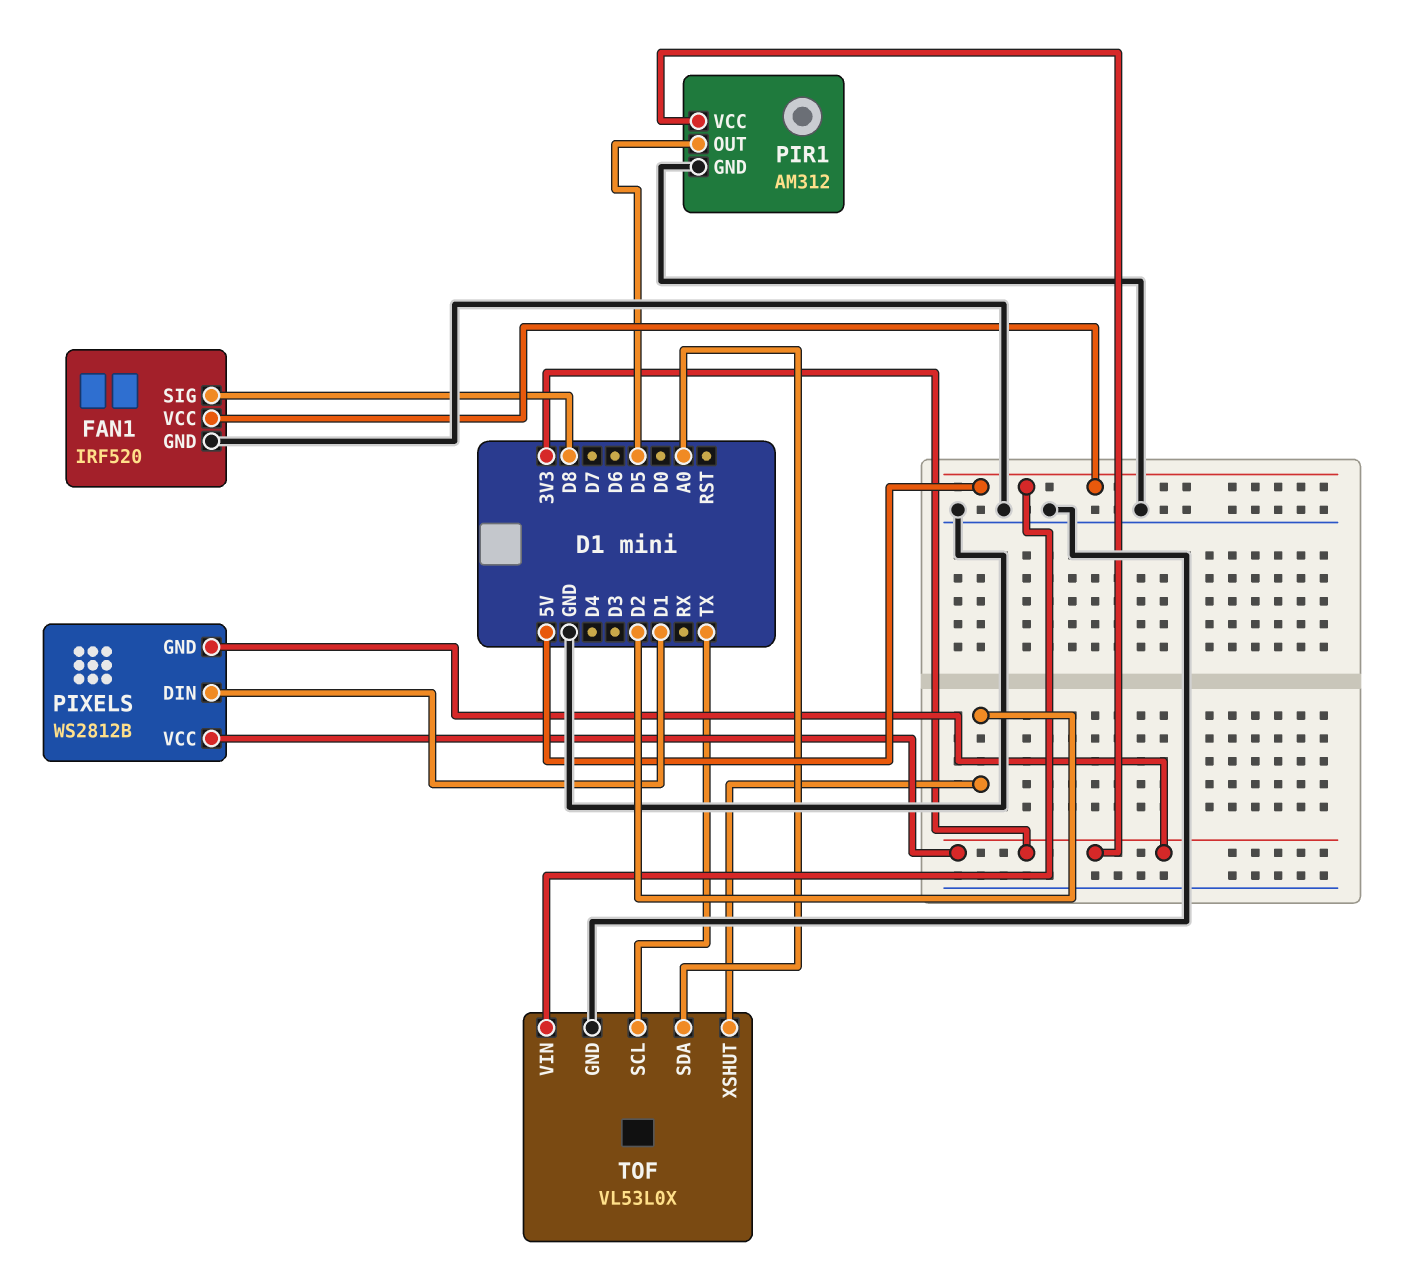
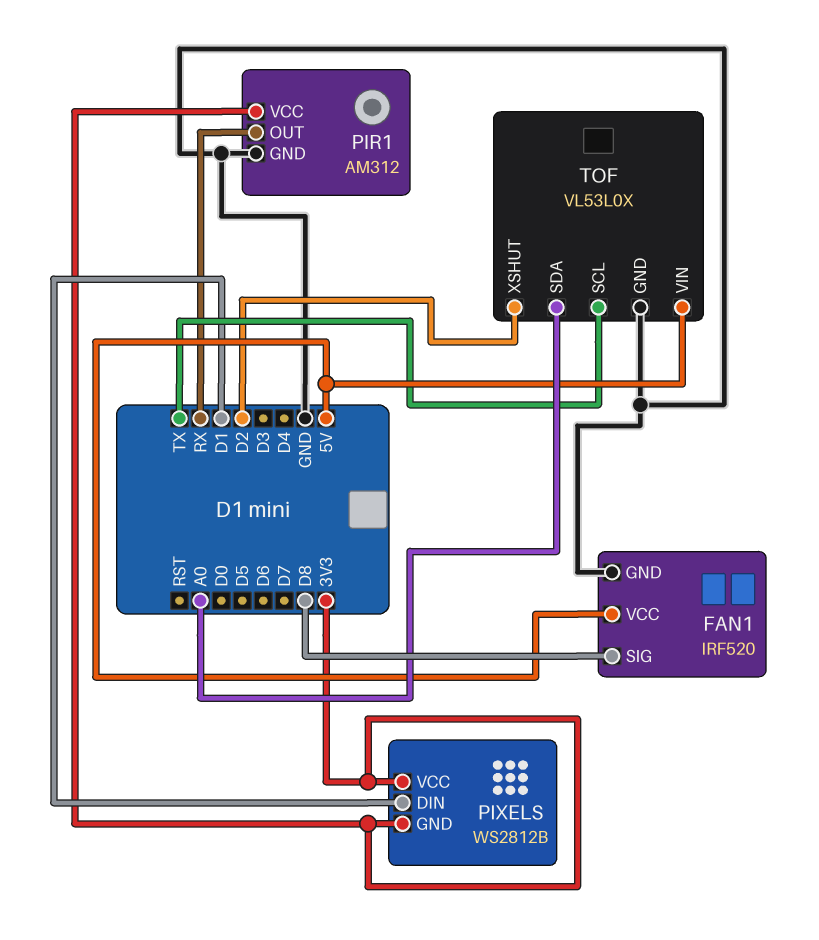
PIR1 pin OUT: D5 -> RX

